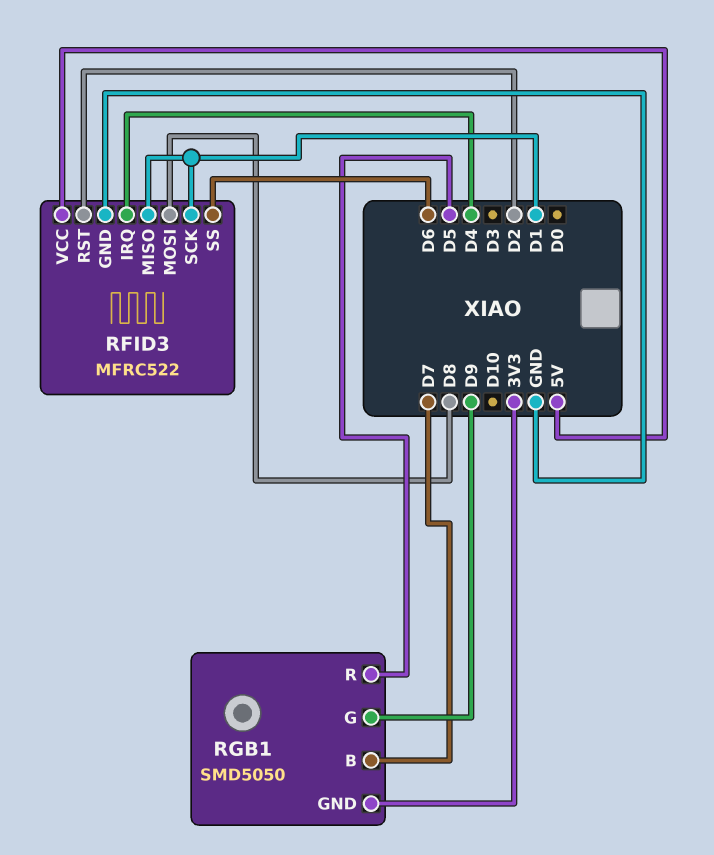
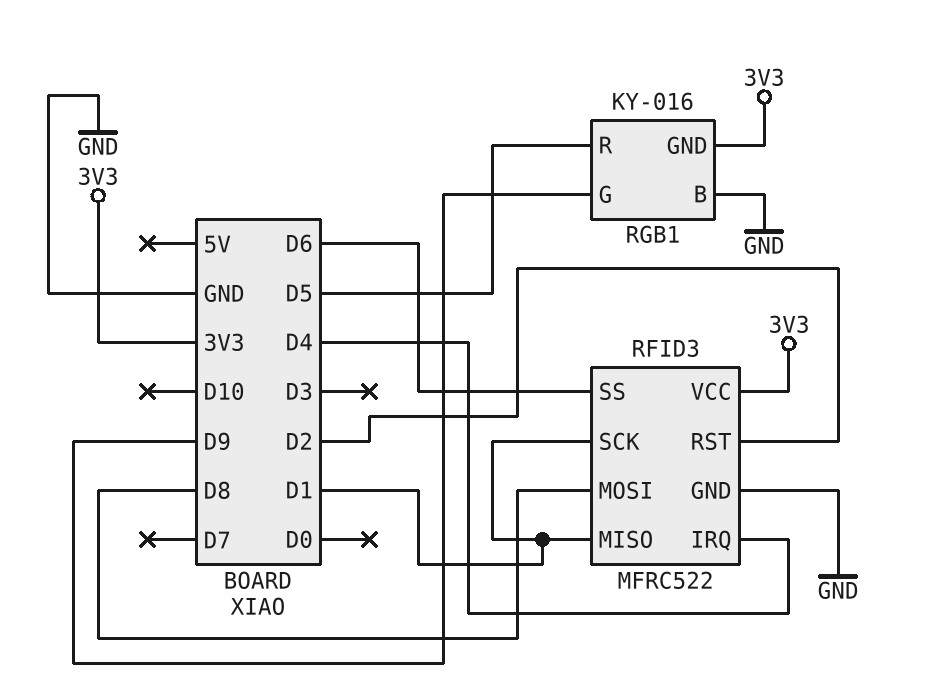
RFID3 pin VCC: 5V -> 3V3
RGB1: SMD5050 -> KY-016
RGB1 pin B: D7 -> GND

